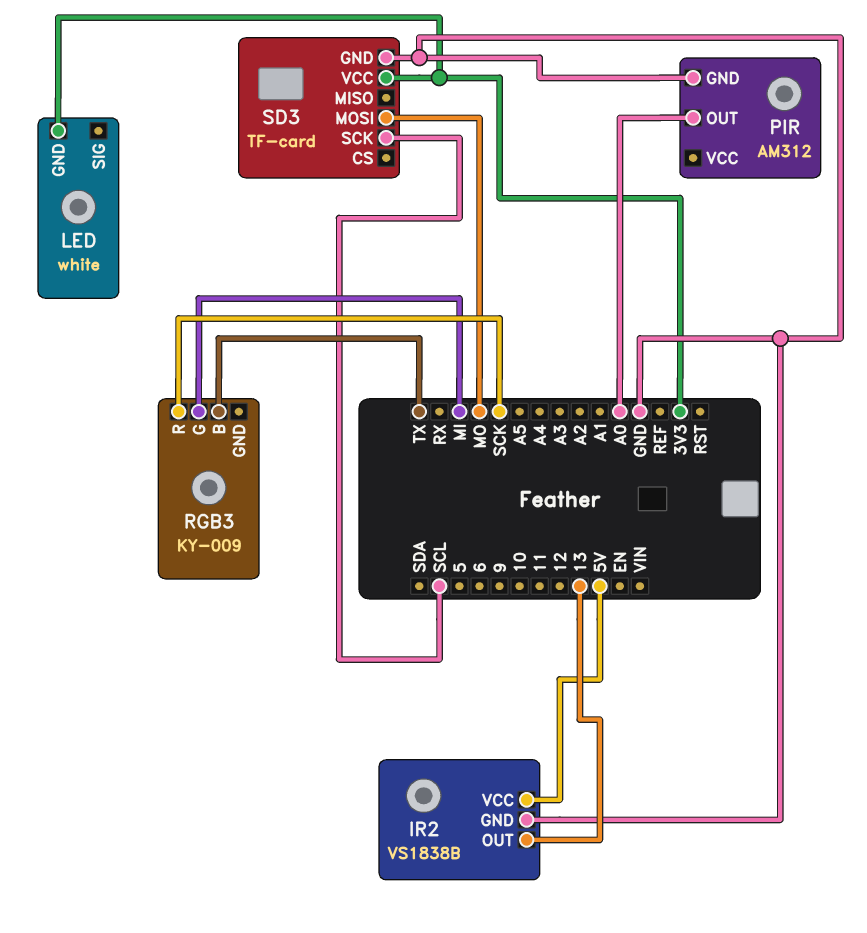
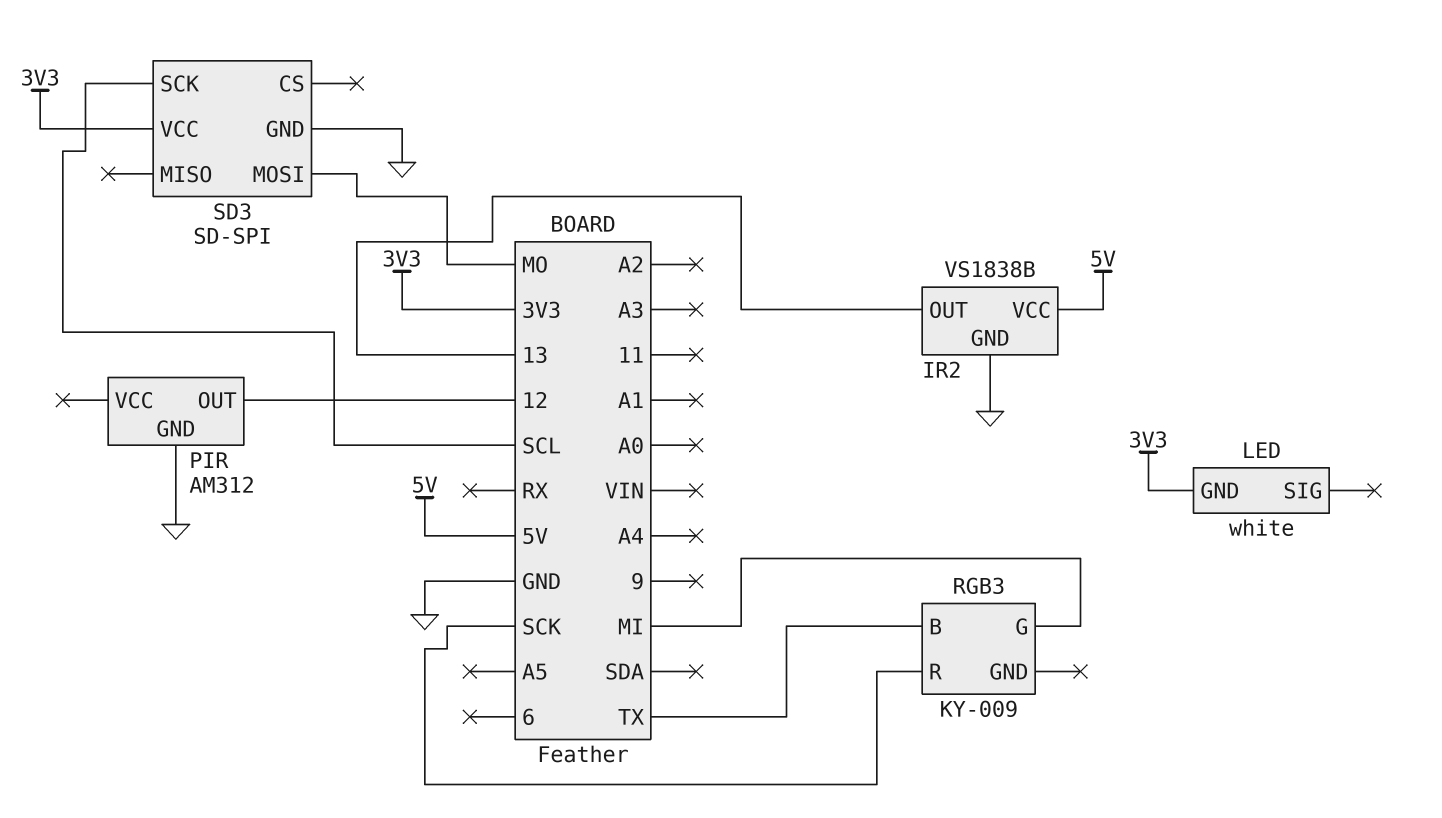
PIR pin OUT: A0 -> 12
SD3: TF-card -> SD-SPI

